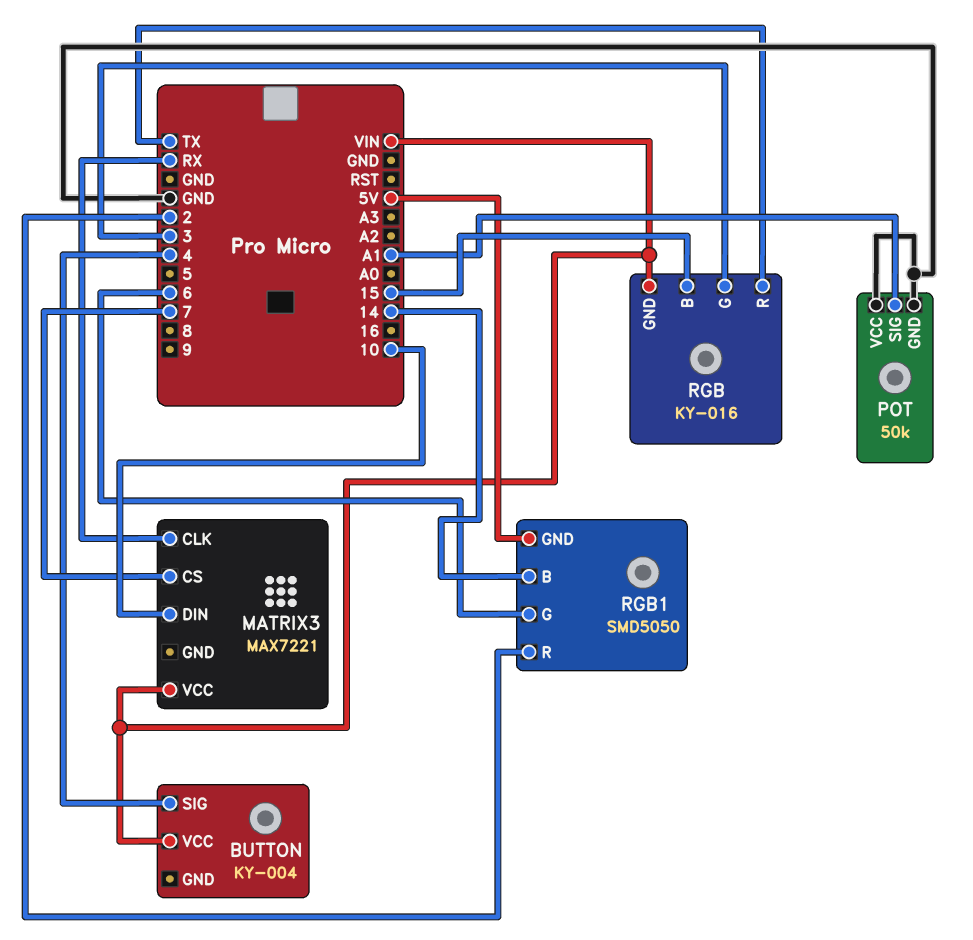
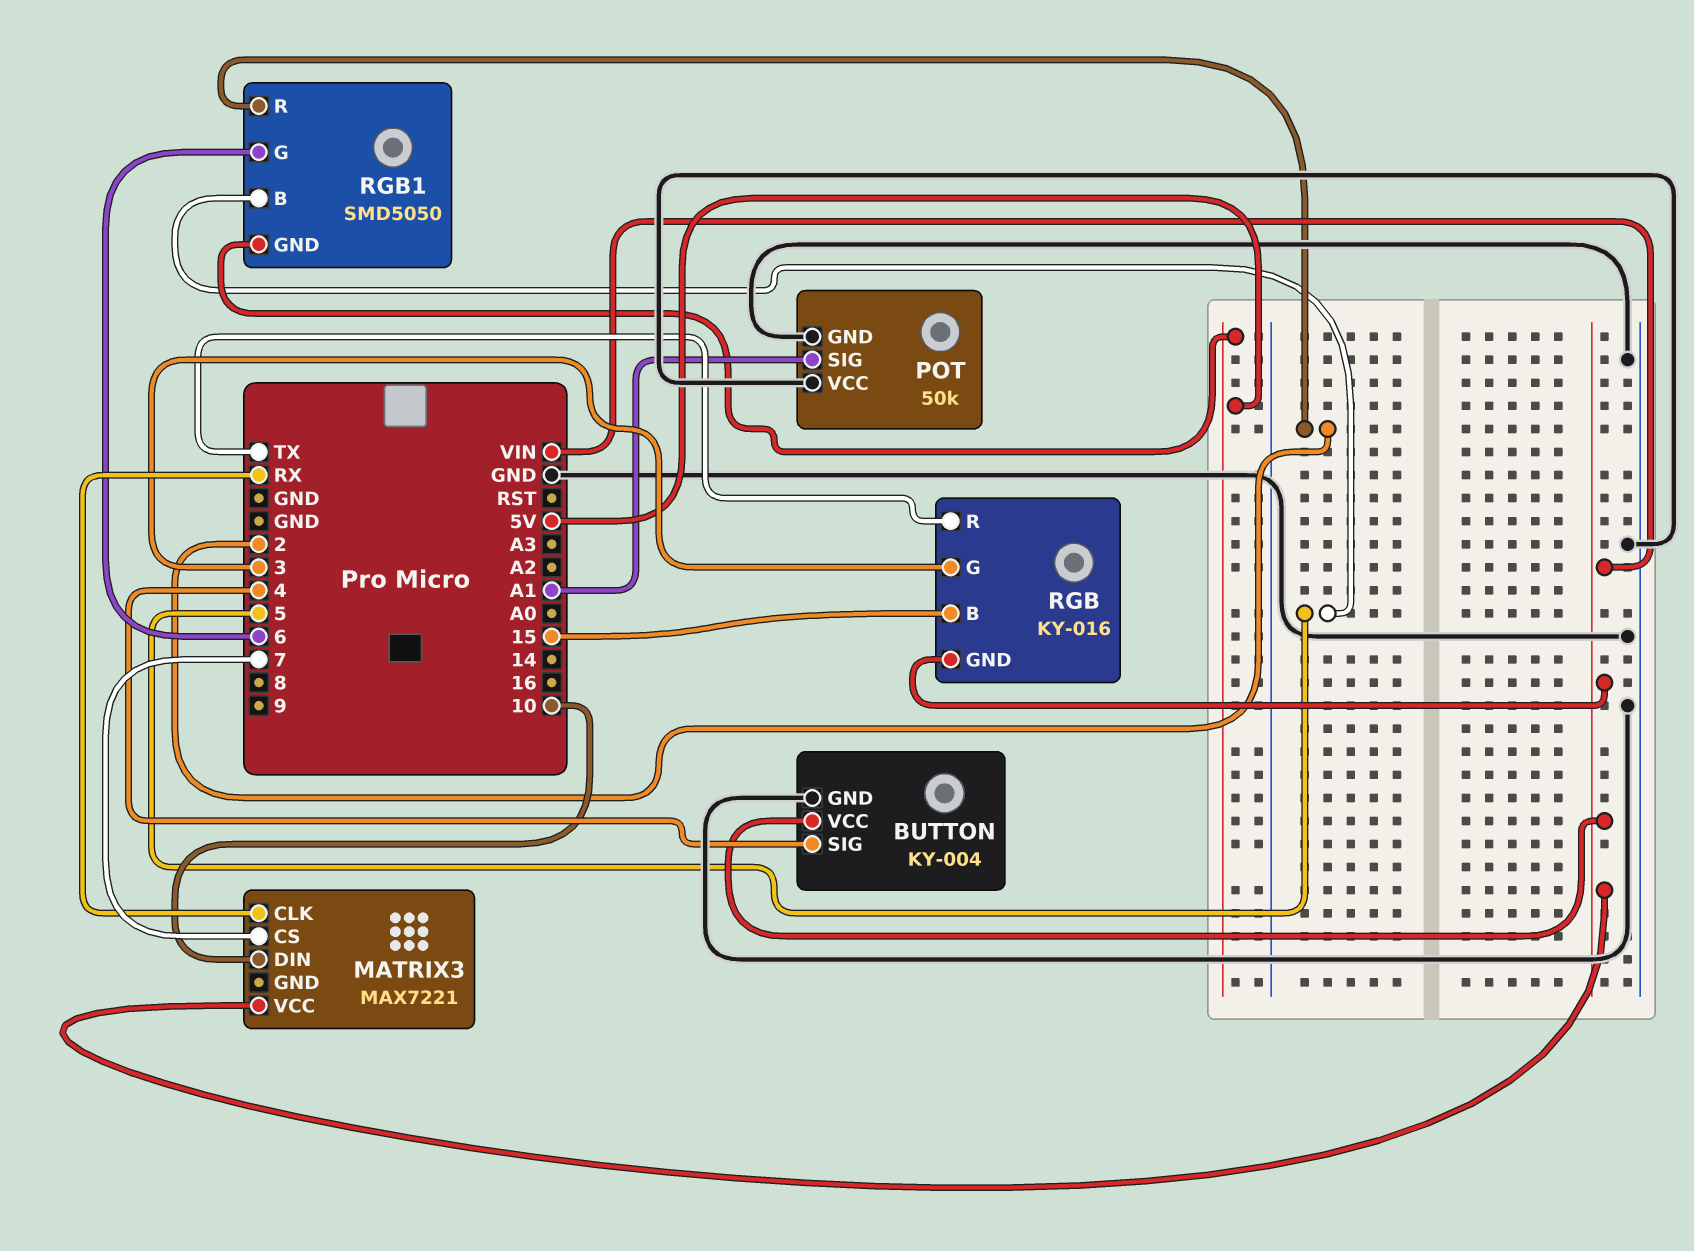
BUTTON pin GND: none -> GND
RGB1 pin B: 14 -> 5

